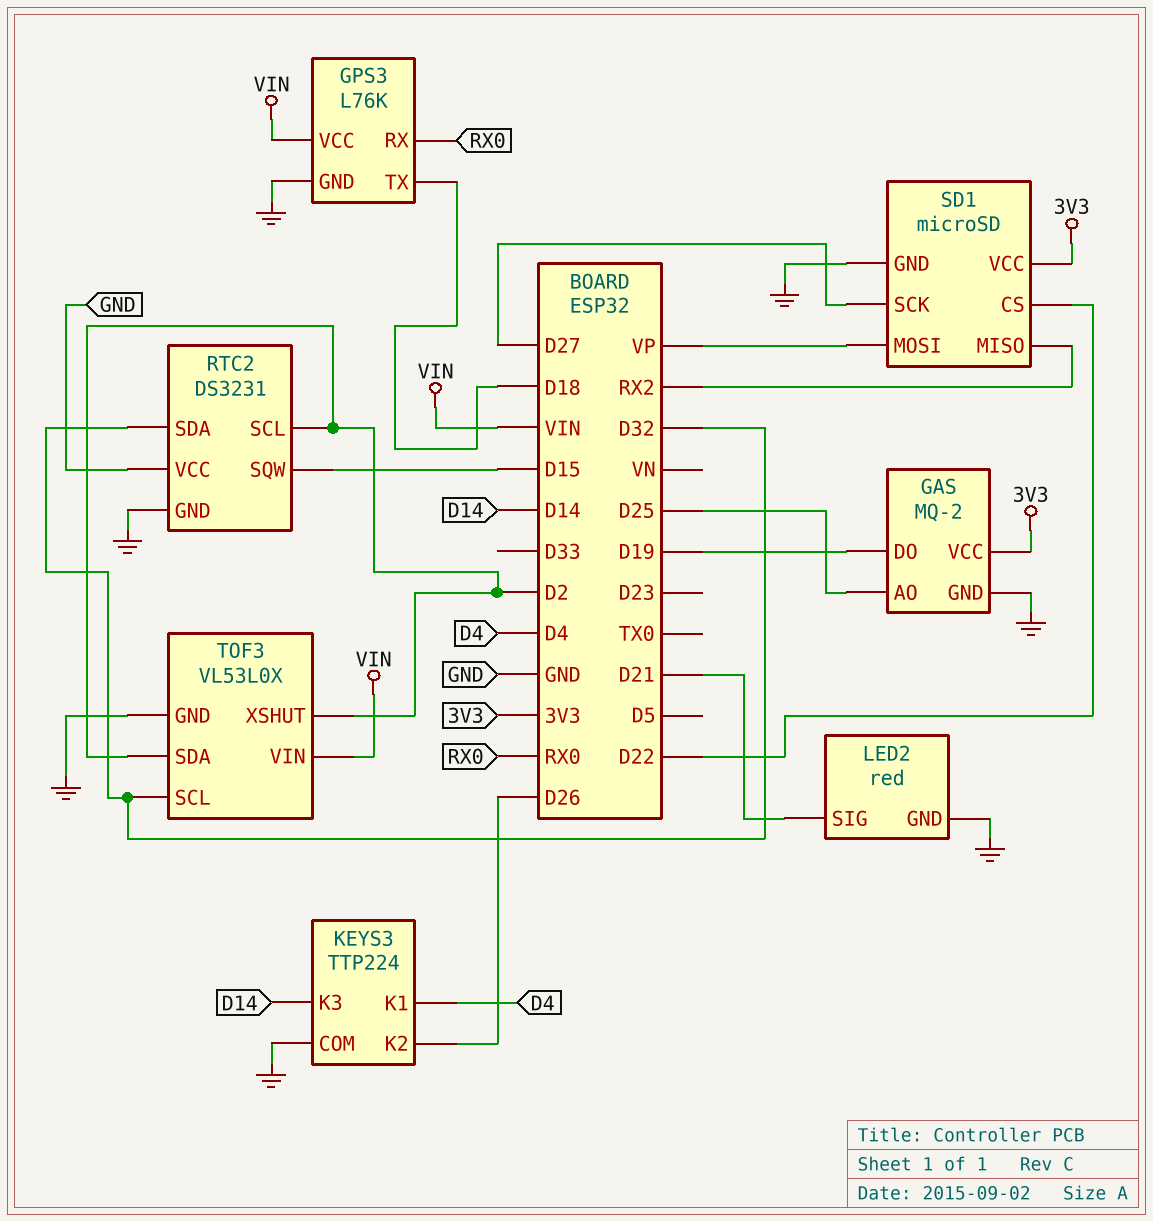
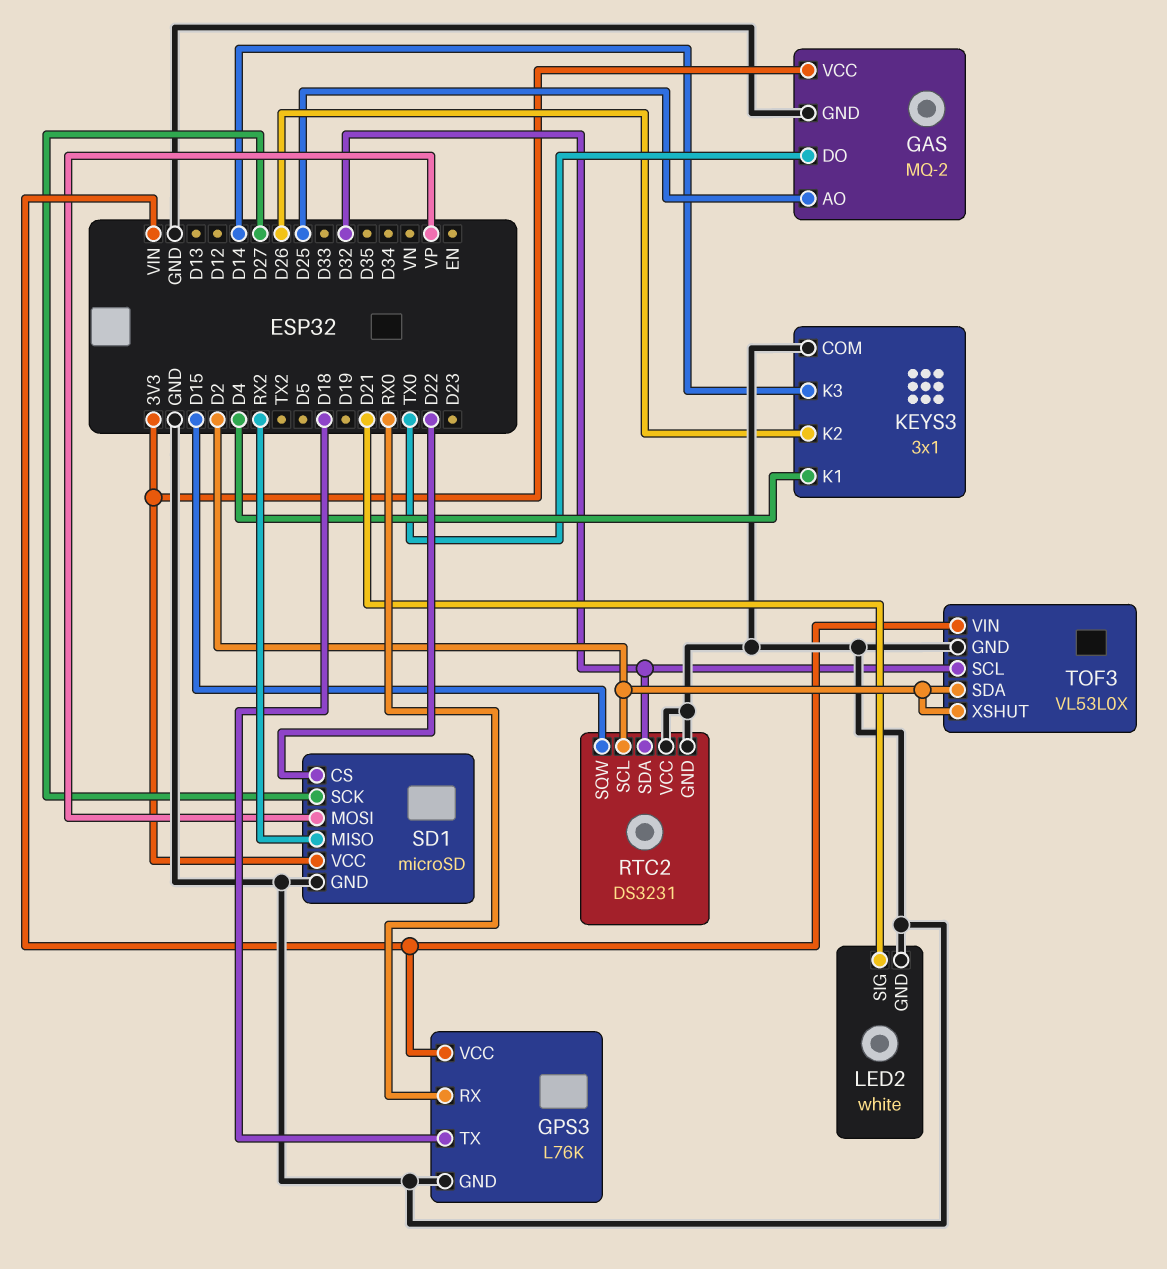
GAS pin DO: D19 -> TX0
KEYS3: TTP224 -> 3x1
LED2: red -> white

